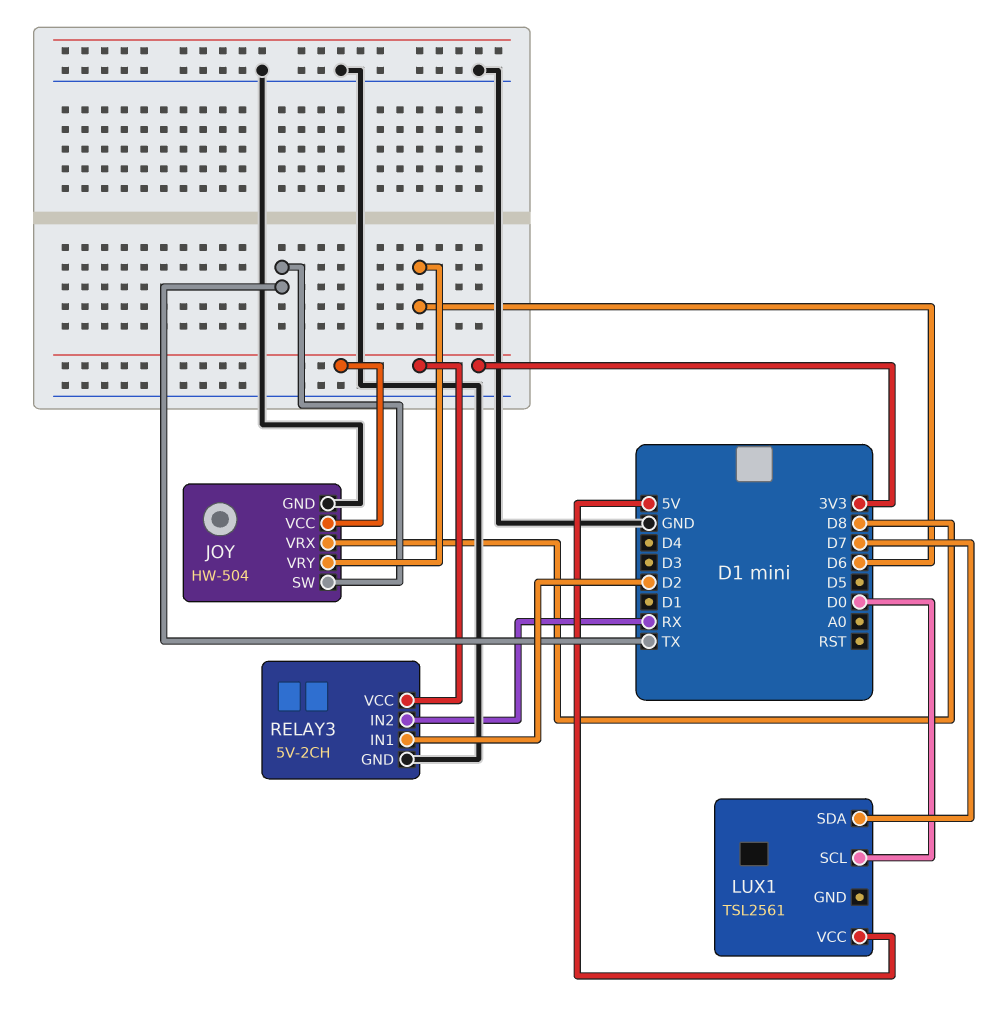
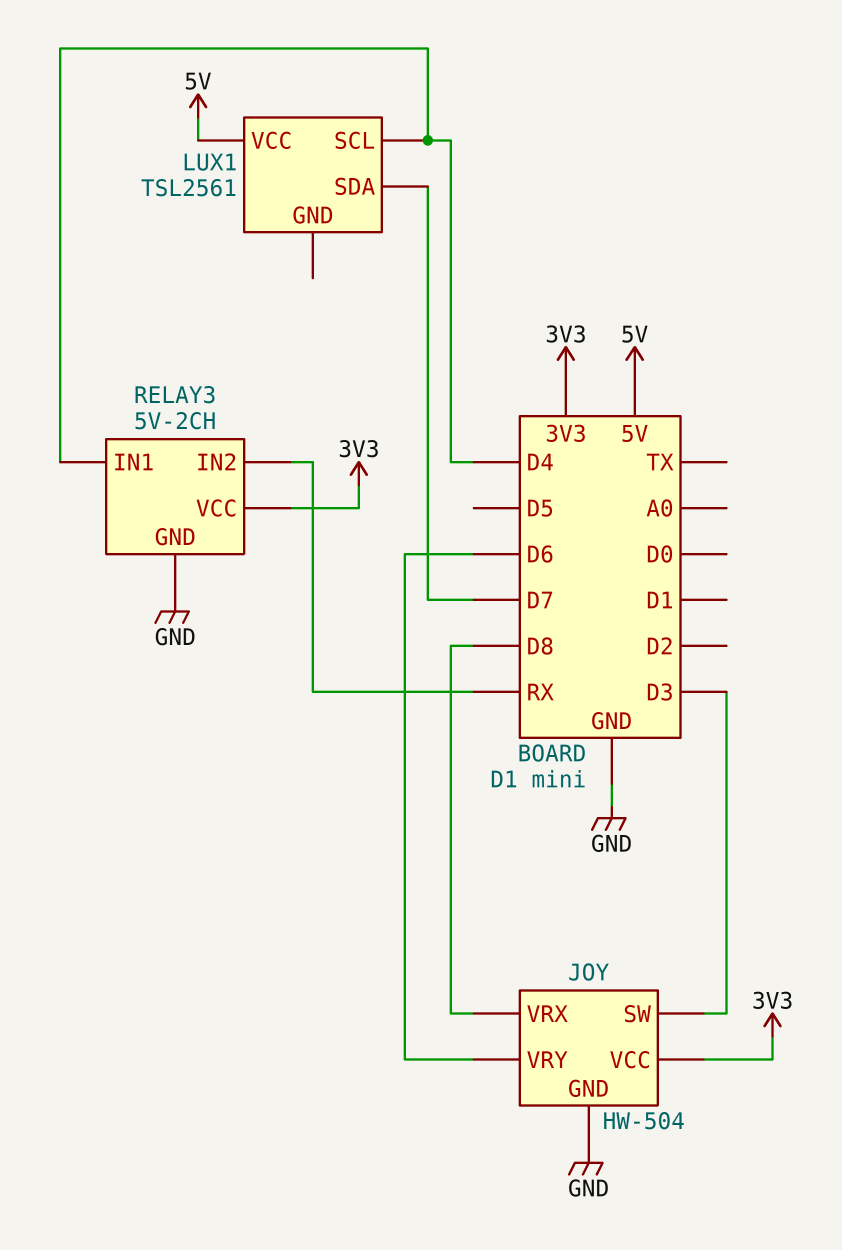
JOY pin SW: TX -> D3
LUX1 pin SCL: D0 -> D4
RELAY3 pin IN1: D2 -> D4

